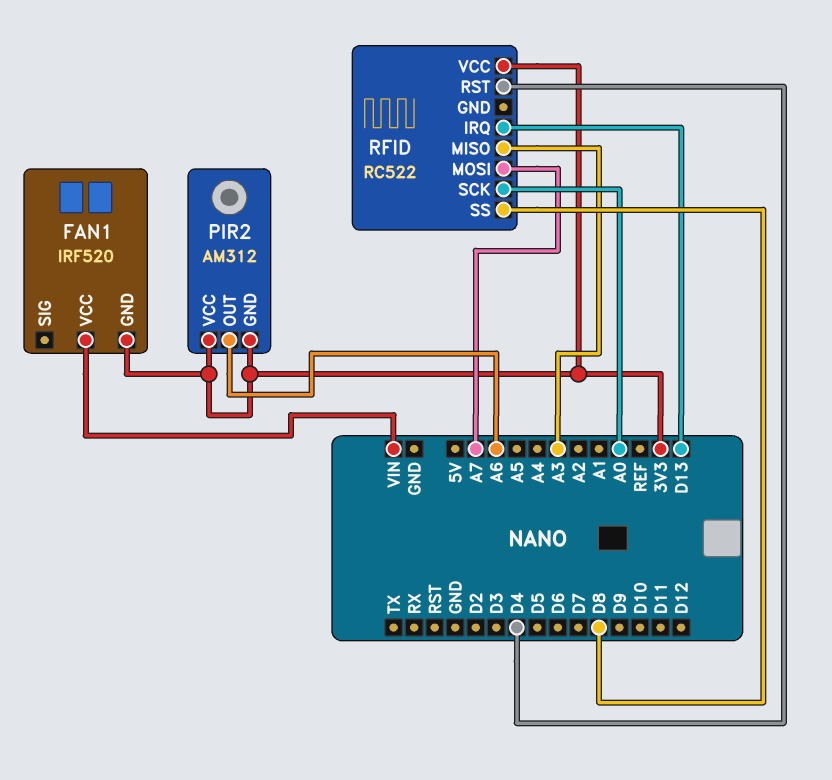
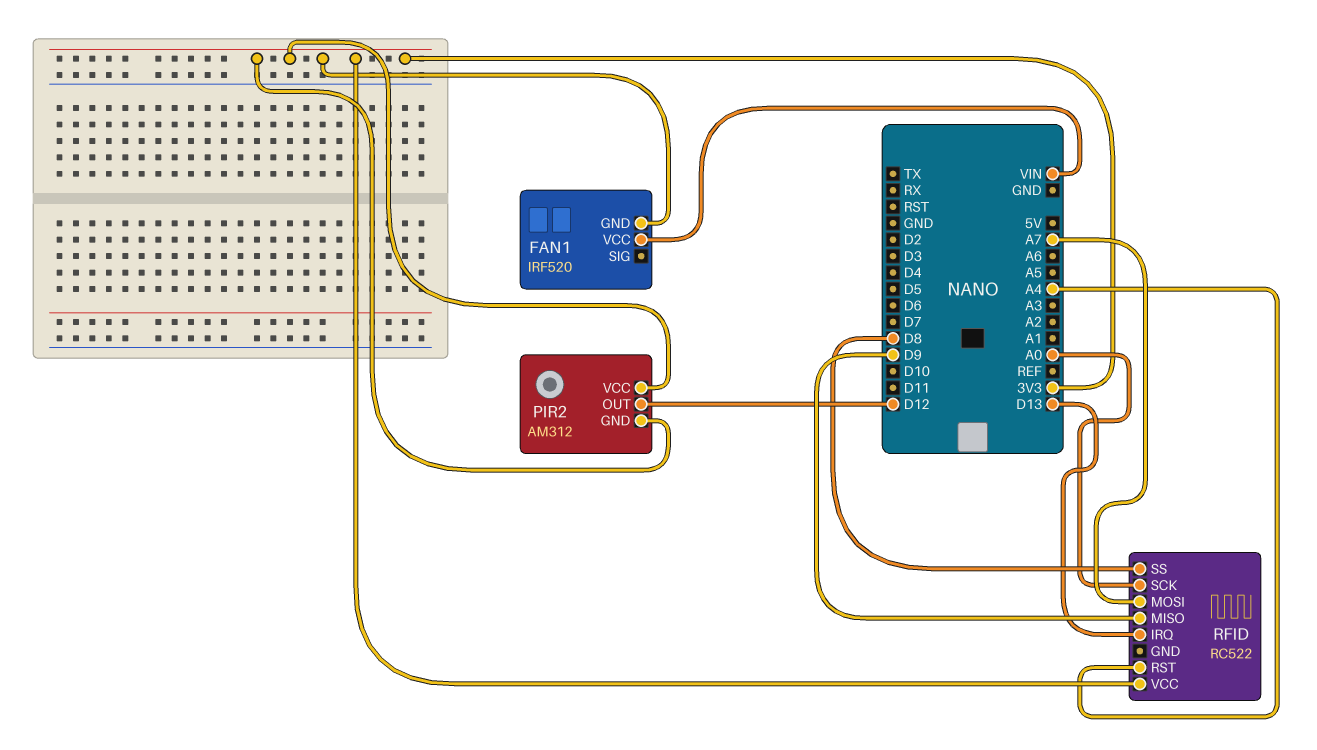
PIR2 pin OUT: A6 -> D12
RFID pin MISO: A3 -> D9
RFID pin RST: D4 -> A4

